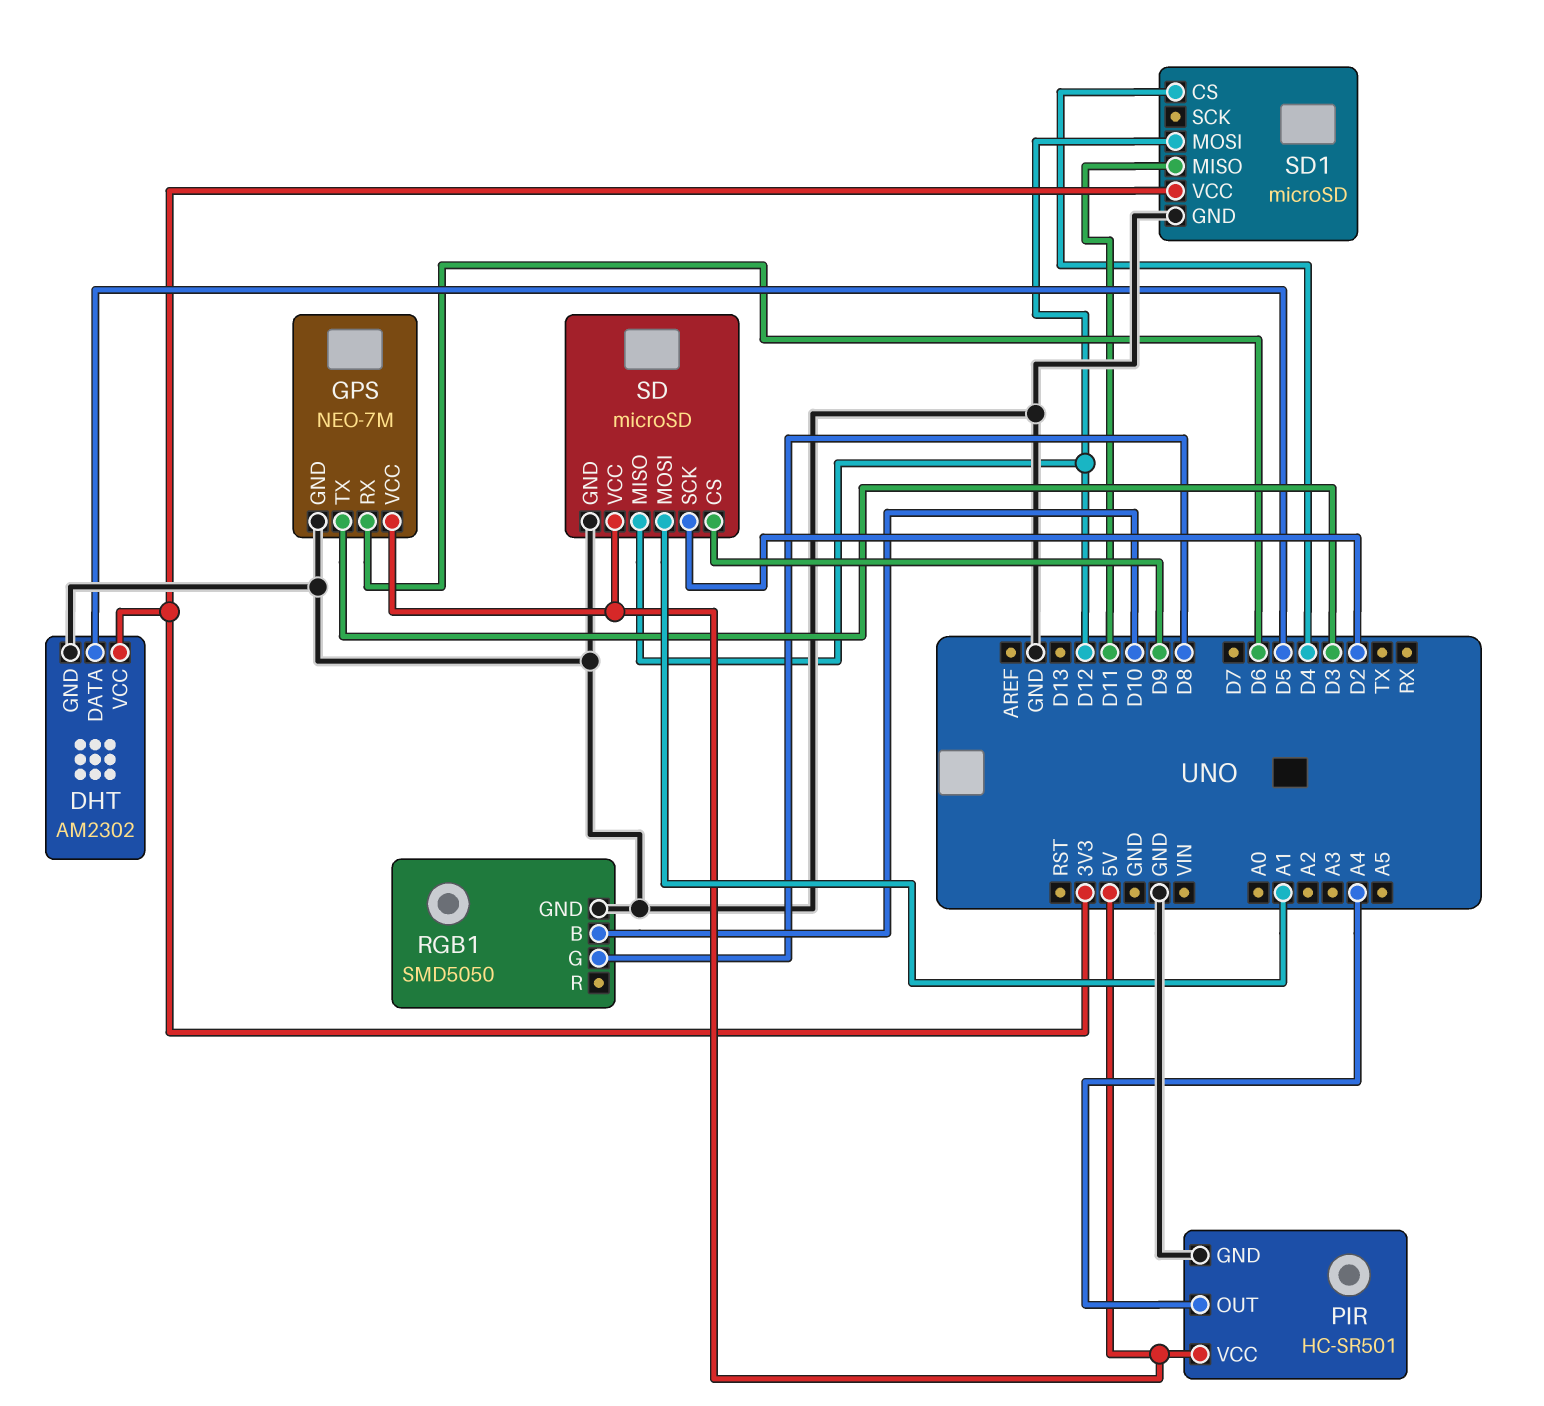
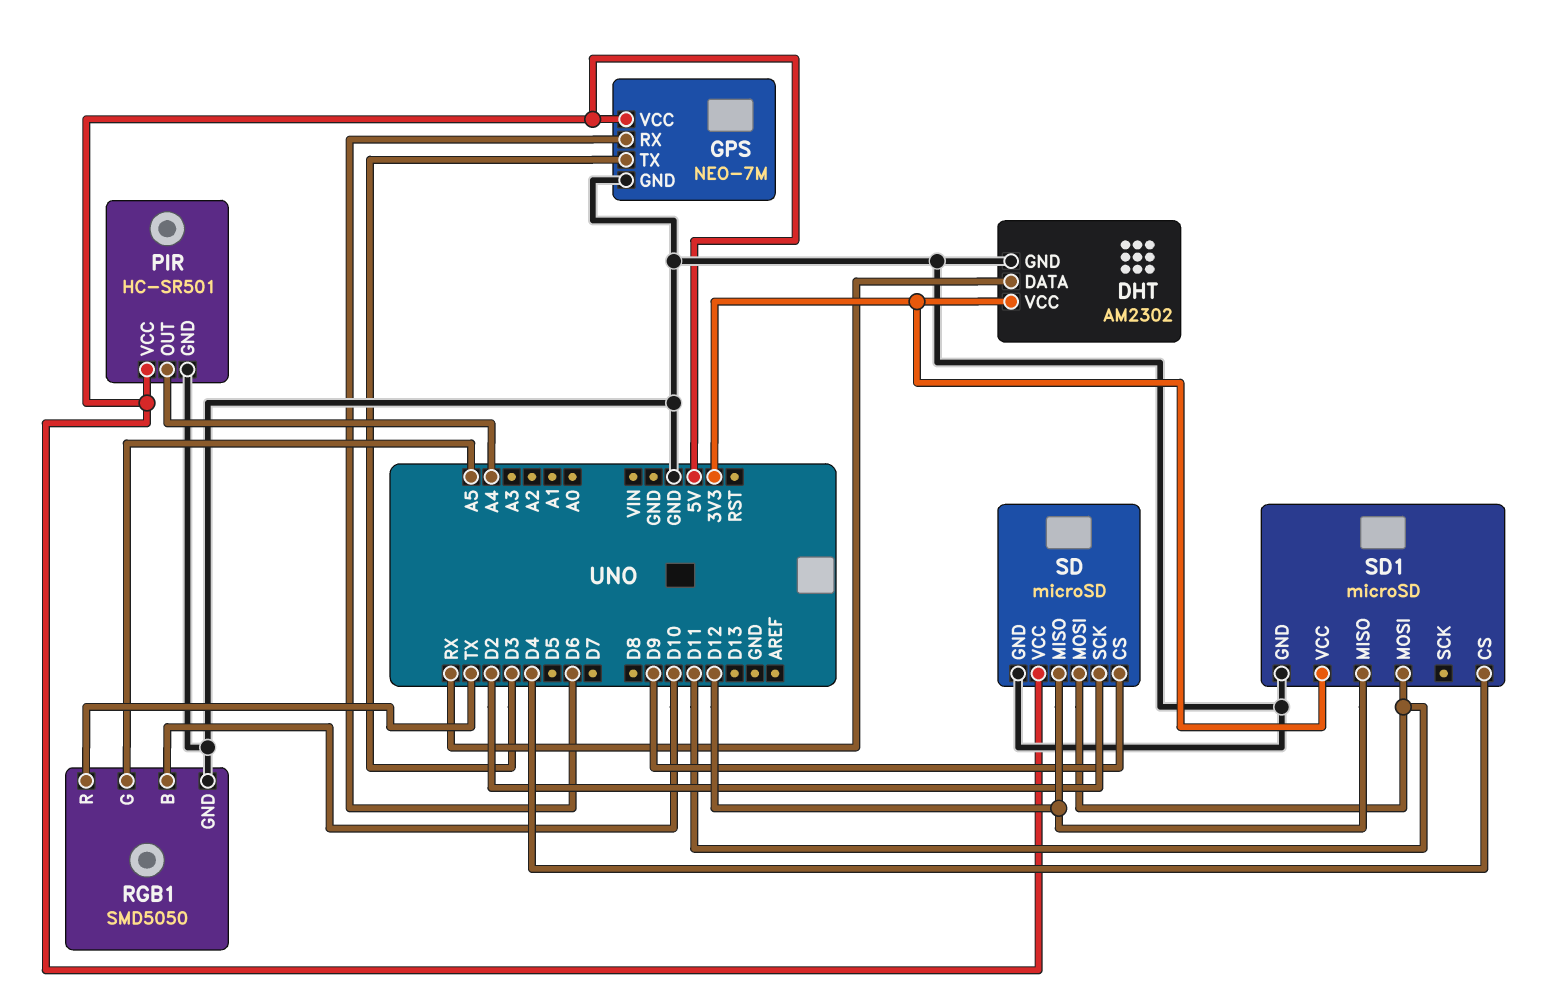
DHT pin DATA: D5 -> RX
RGB1 pin G: D8 -> A5
RGB1 pin R: none -> TX
SD pin MOSI: A1 -> D11
SD1 pin MISO: D11 -> D12
SD1 pin MOSI: D12 -> D11

